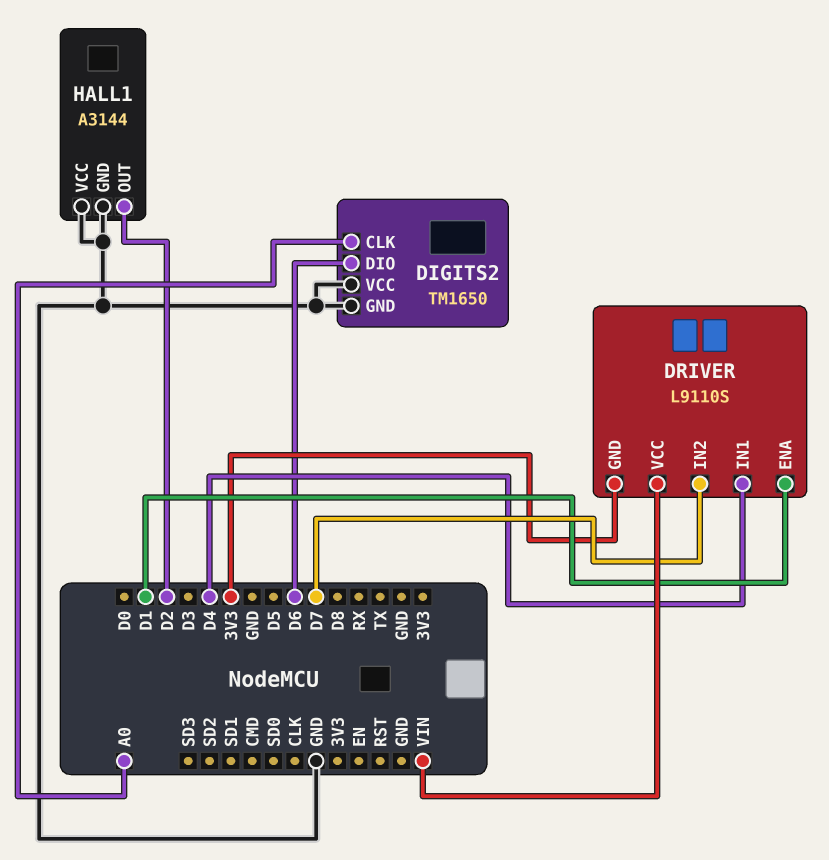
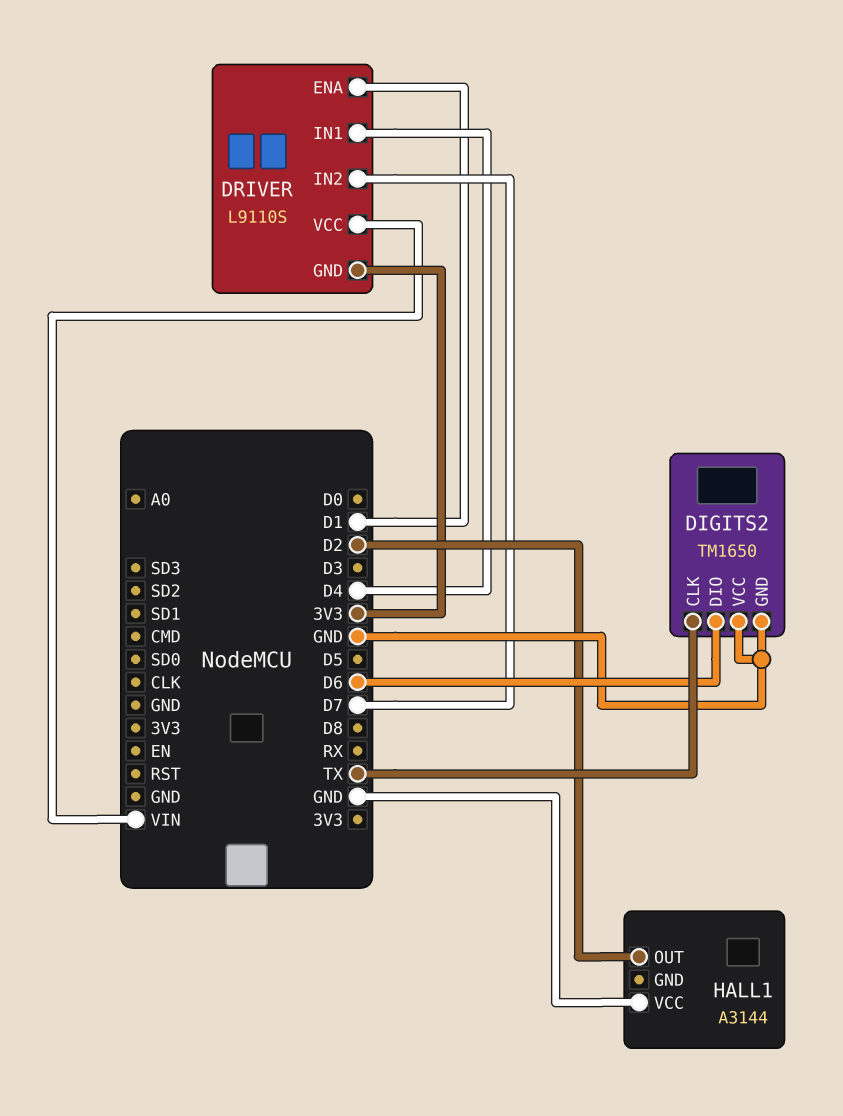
DIGITS2 pin CLK: A0 -> TX
HALL1 pin GND: GND -> none

